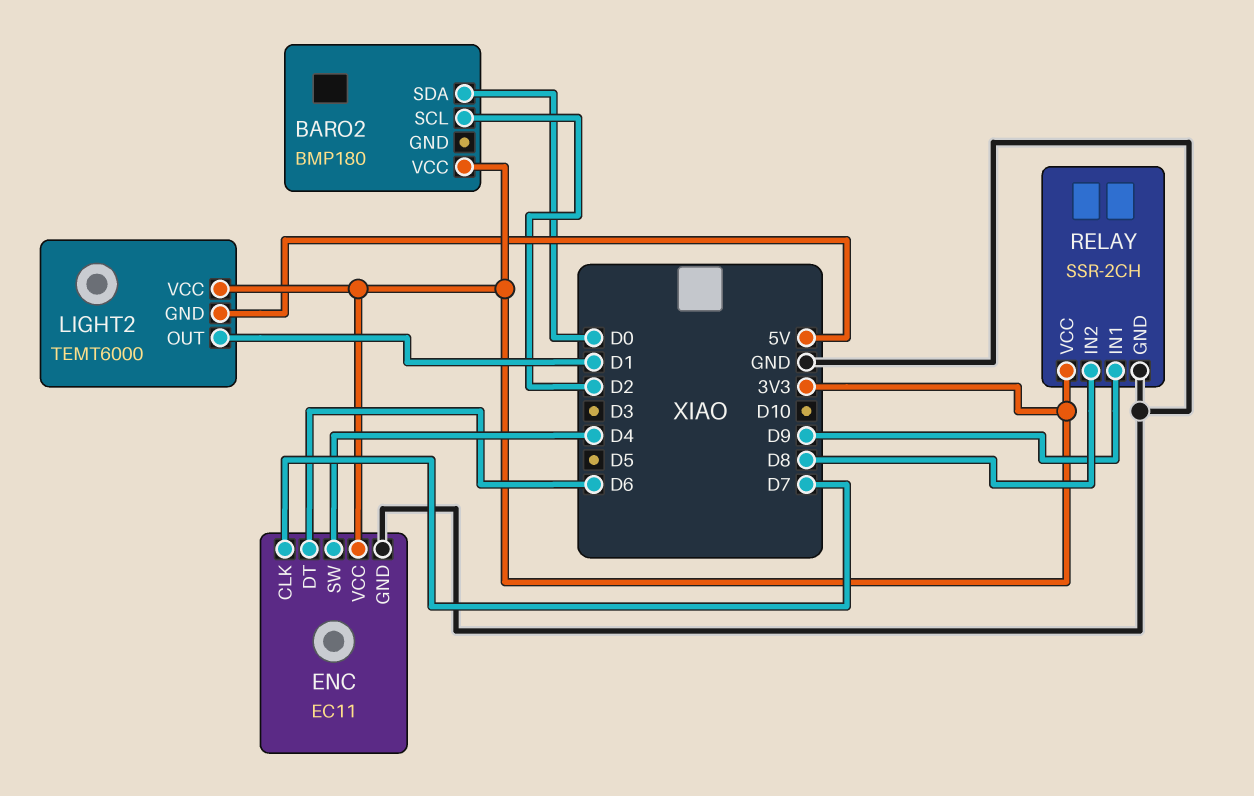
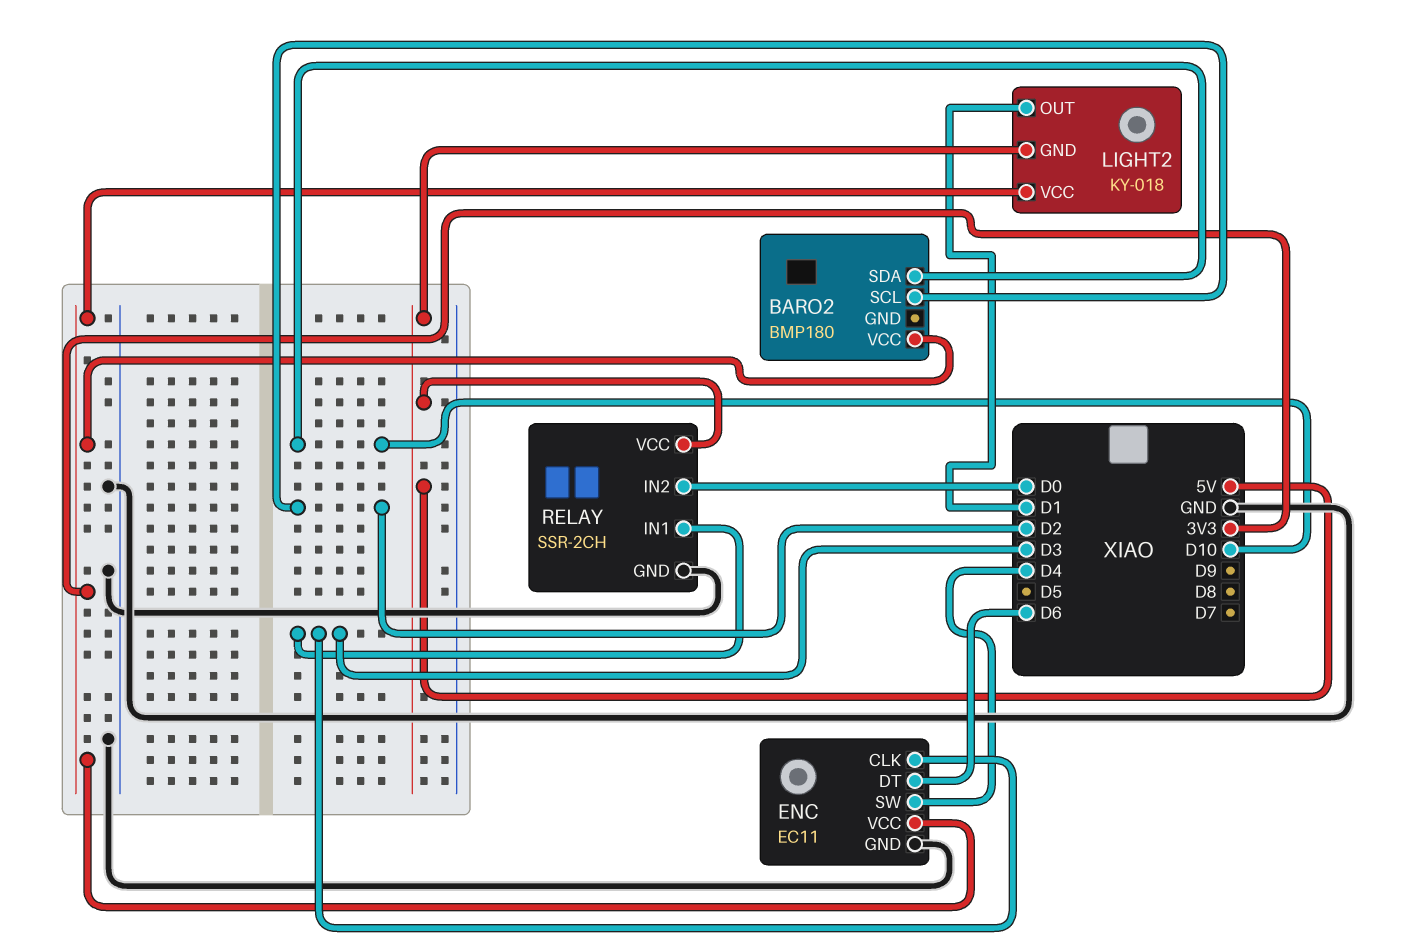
BARO2 pin SDA: D0 -> D10
ENC pin CLK: D7 -> D3
LIGHT2: TEMT6000 -> KY-018
RELAY pin IN1: D9 -> D3
RELAY pin IN2: D8 -> D0
RELAY pin VCC: 3V3 -> 5V

